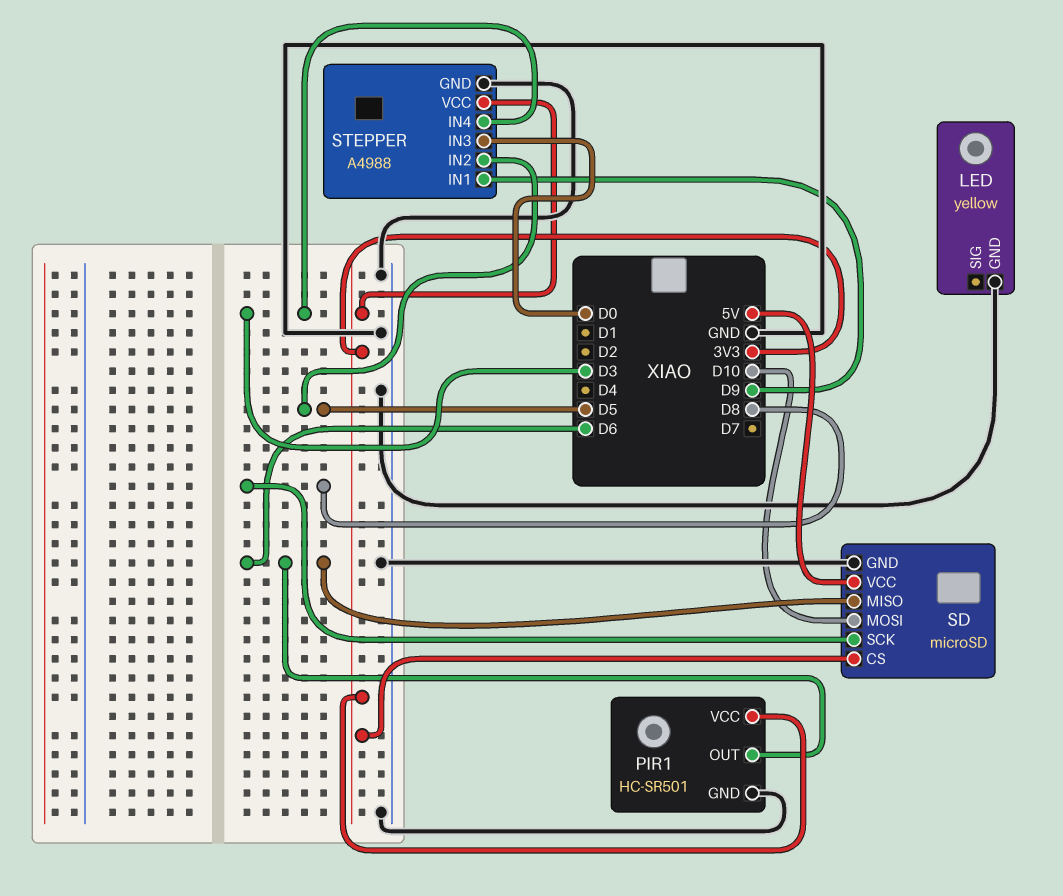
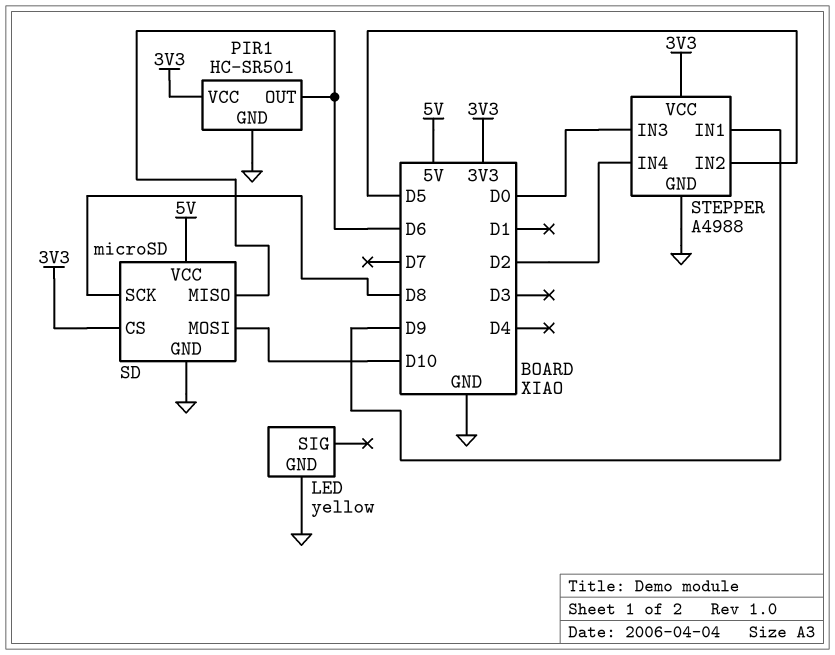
STEPPER pin IN4: D3 -> D2

